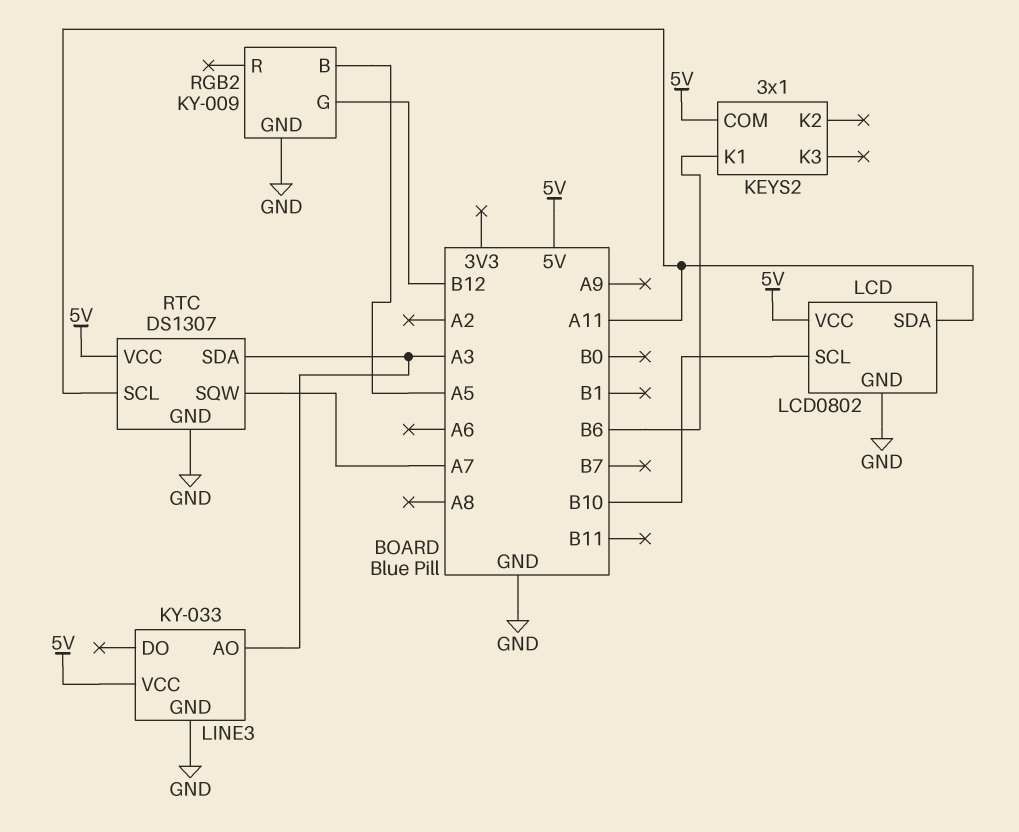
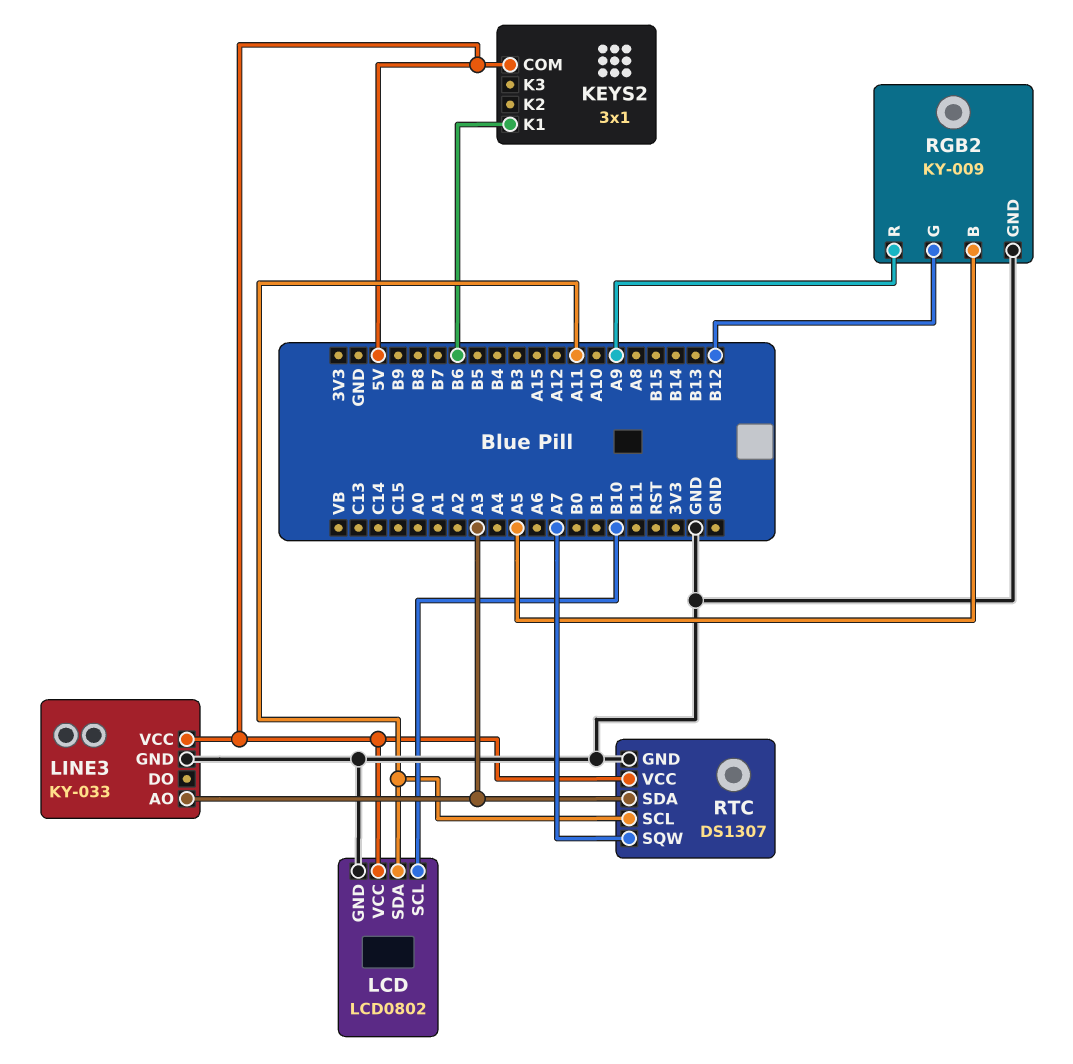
RGB2 pin R: none -> A9

